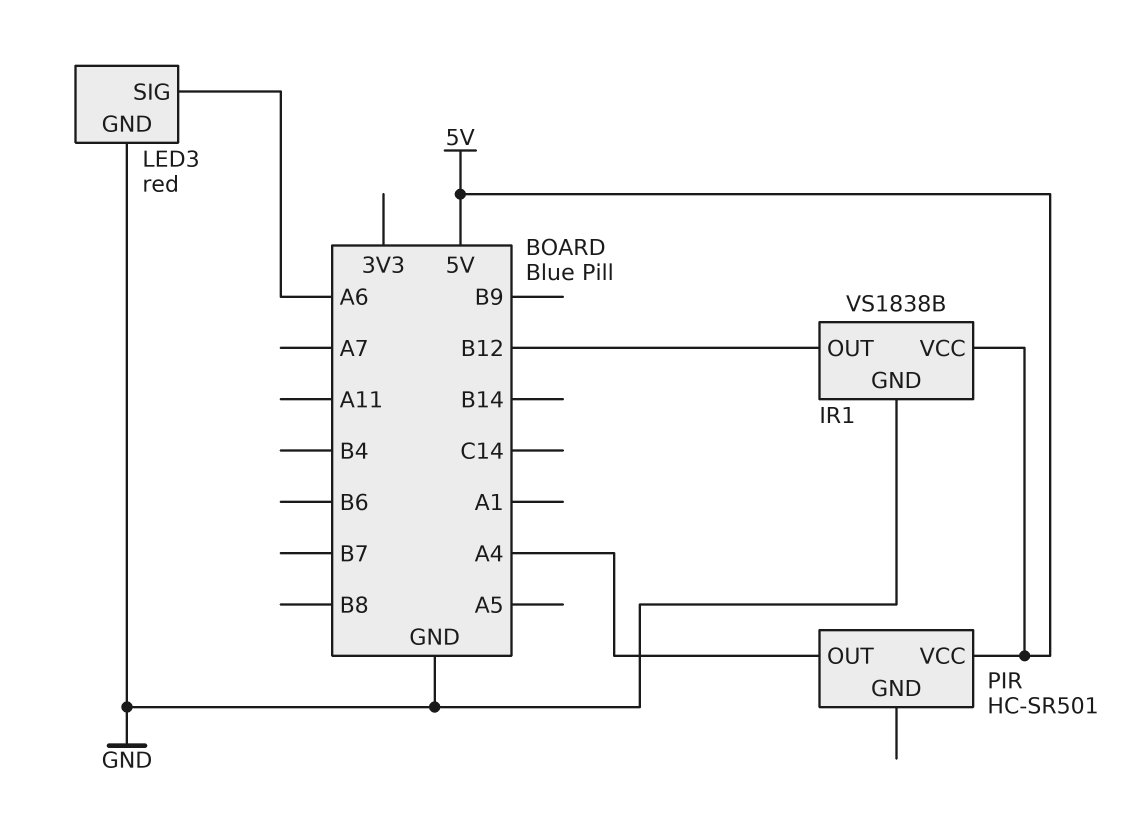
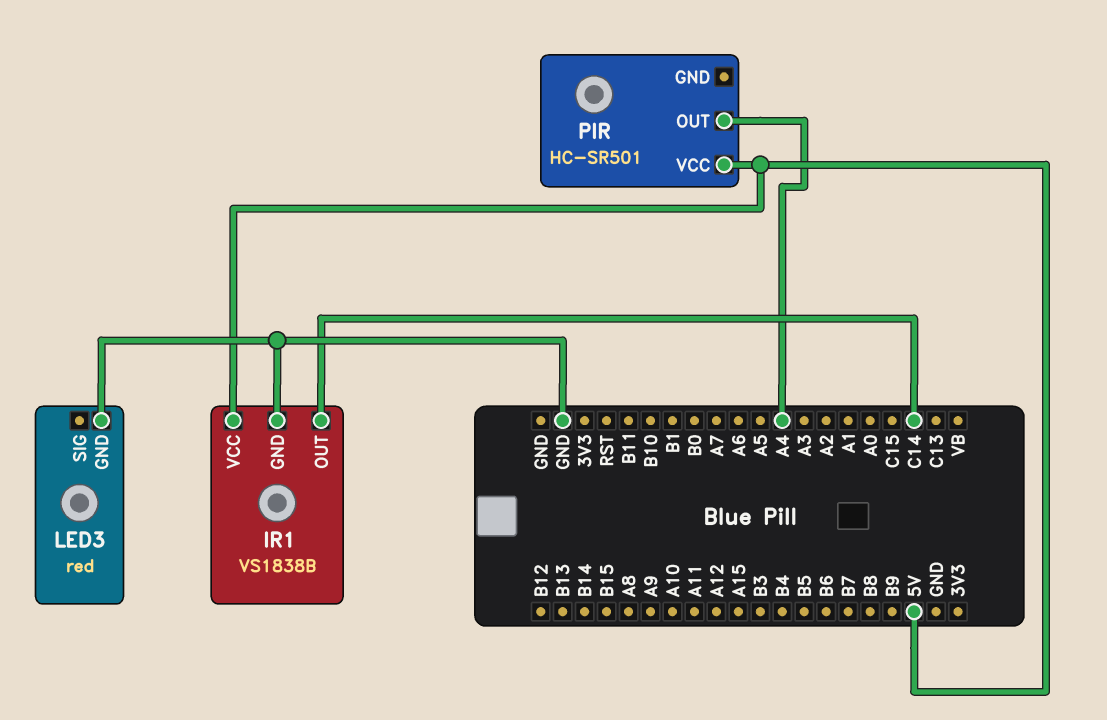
IR1 pin OUT: B12 -> C14
LED3 pin SIG: A6 -> none

